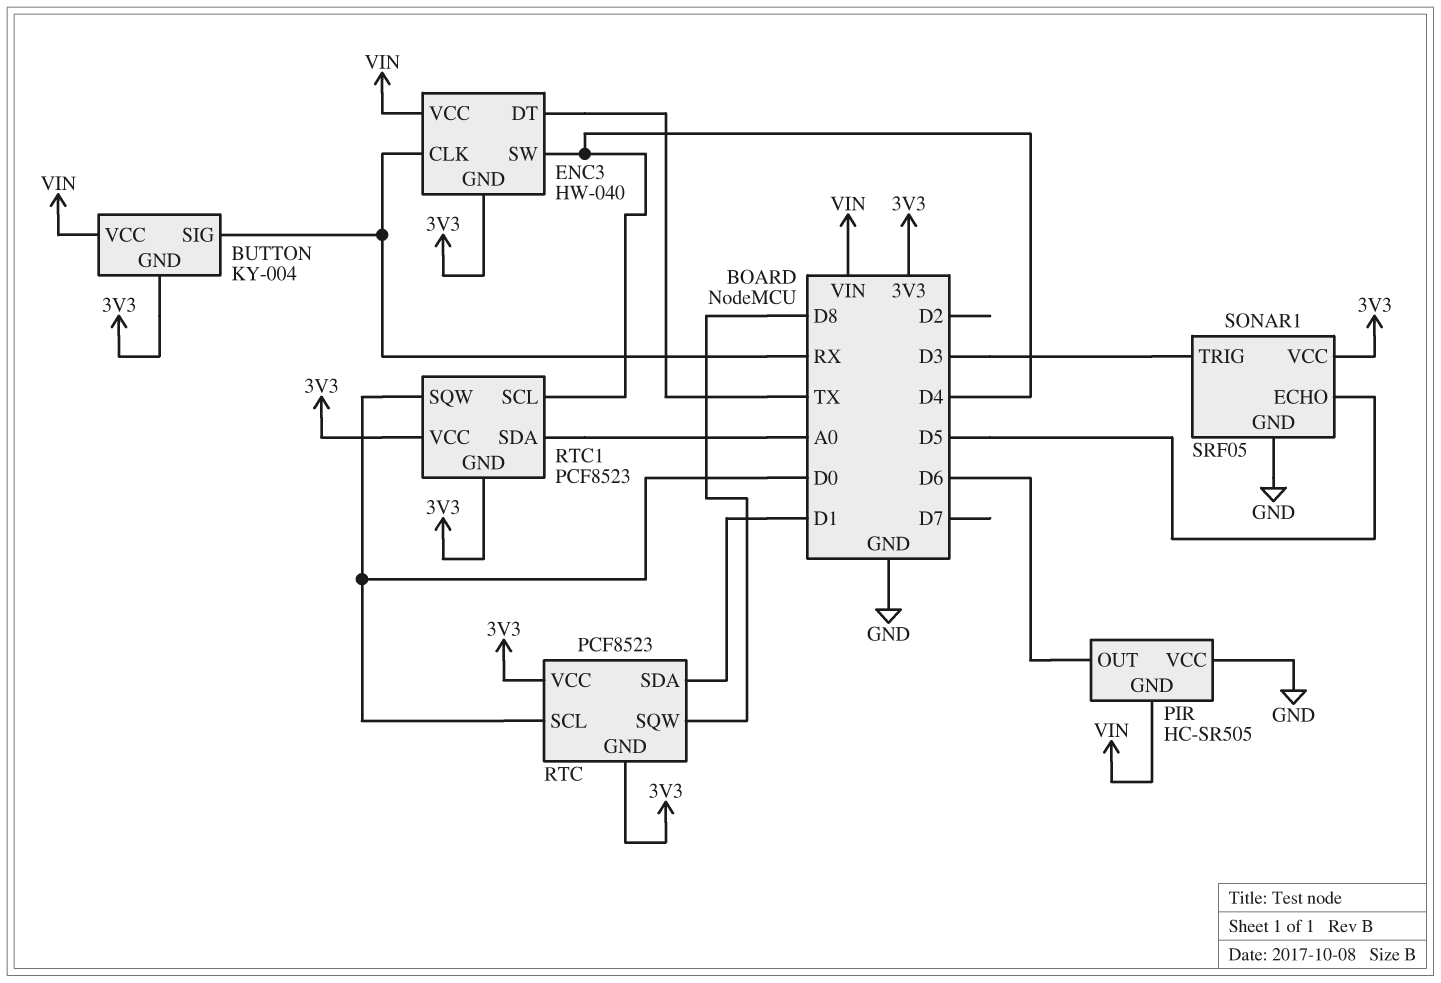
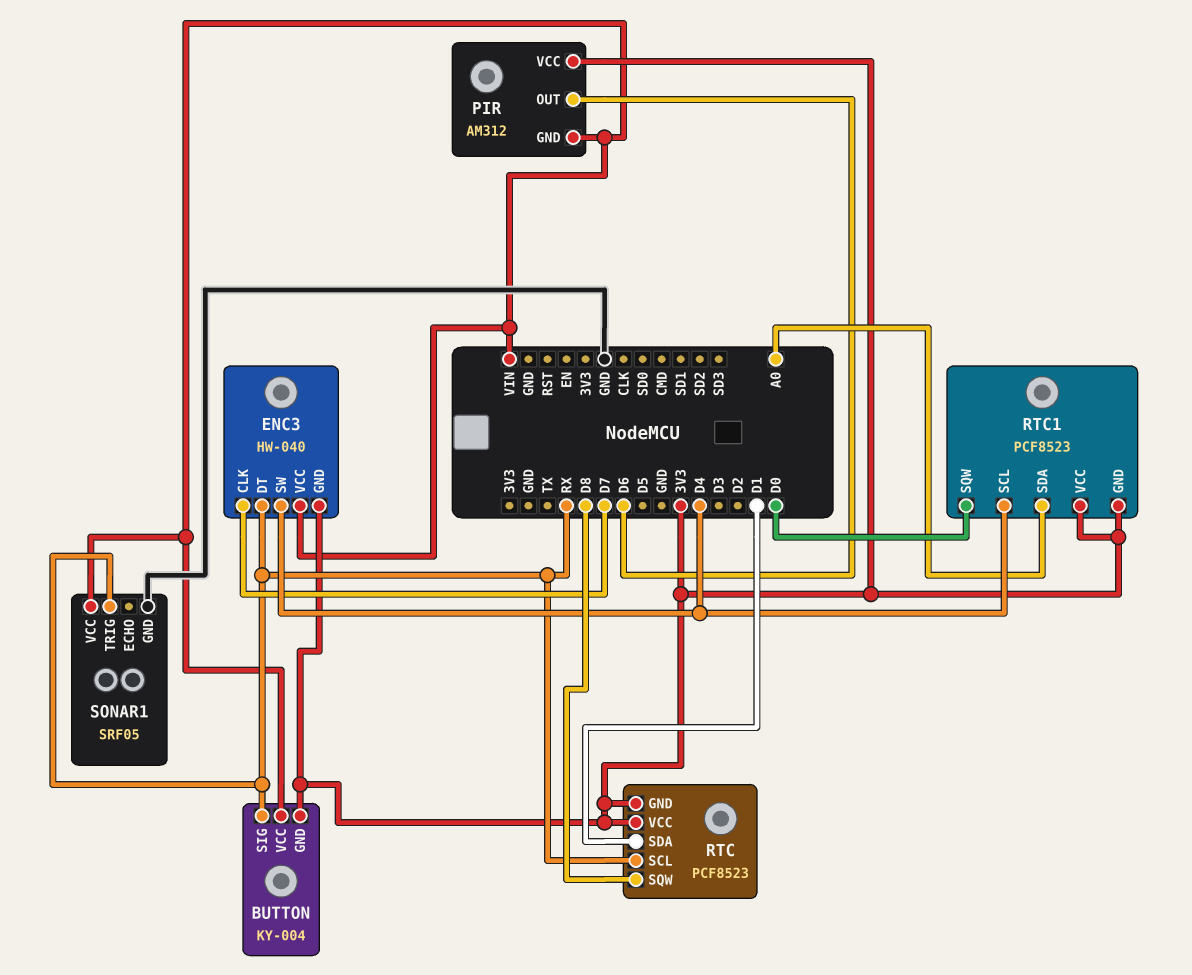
ENC3 pin CLK: RX -> D7
ENC3 pin DT: TX -> RX
PIR: HC-SR505 -> AM312
PIR pin VCC: GND -> 3V3
RTC pin SCL: D0 -> RX
SONAR1 pin ECHO: D5 -> none
SONAR1 pin TRIG: D3 -> RX
SONAR1 pin VCC: 3V3 -> VIN

